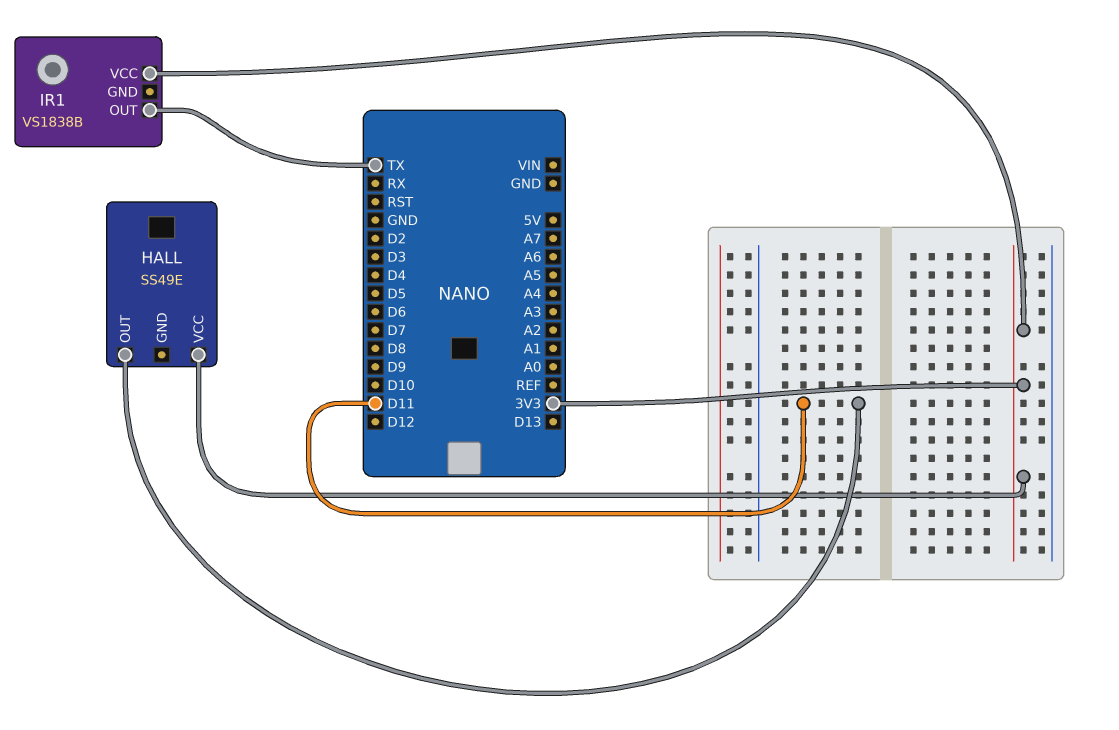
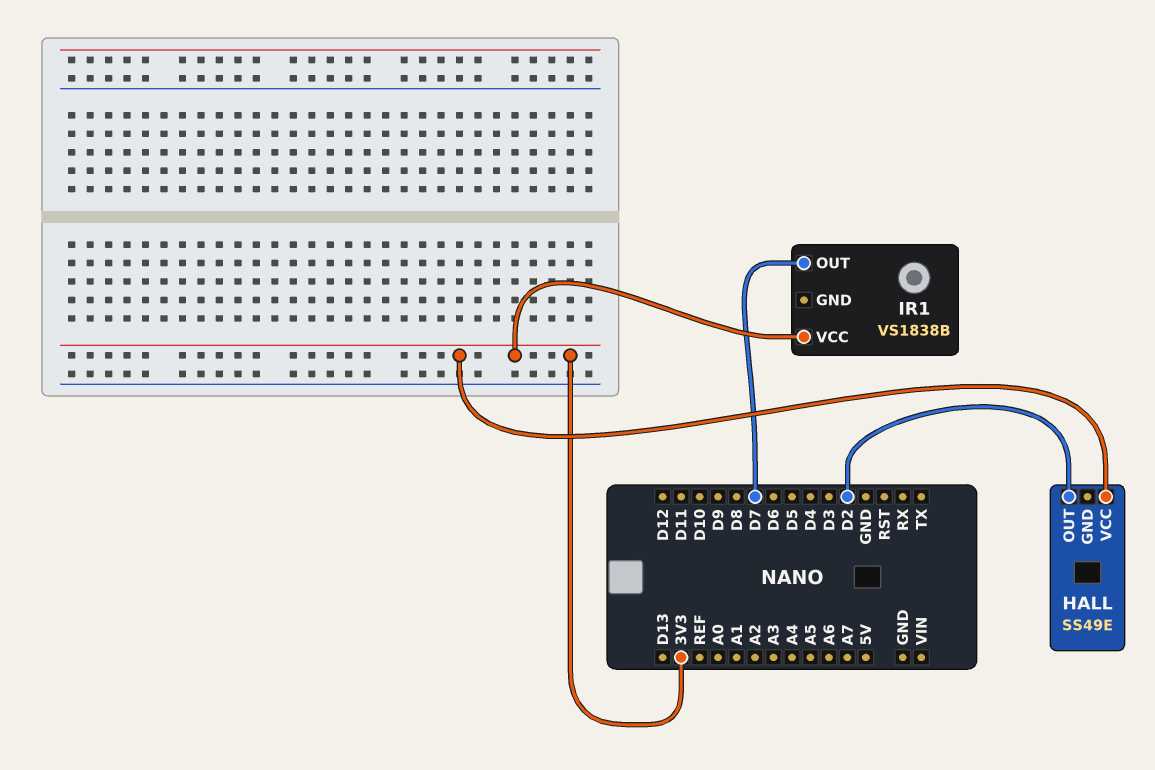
HALL pin OUT: D11 -> D2
IR1 pin OUT: TX -> D7

